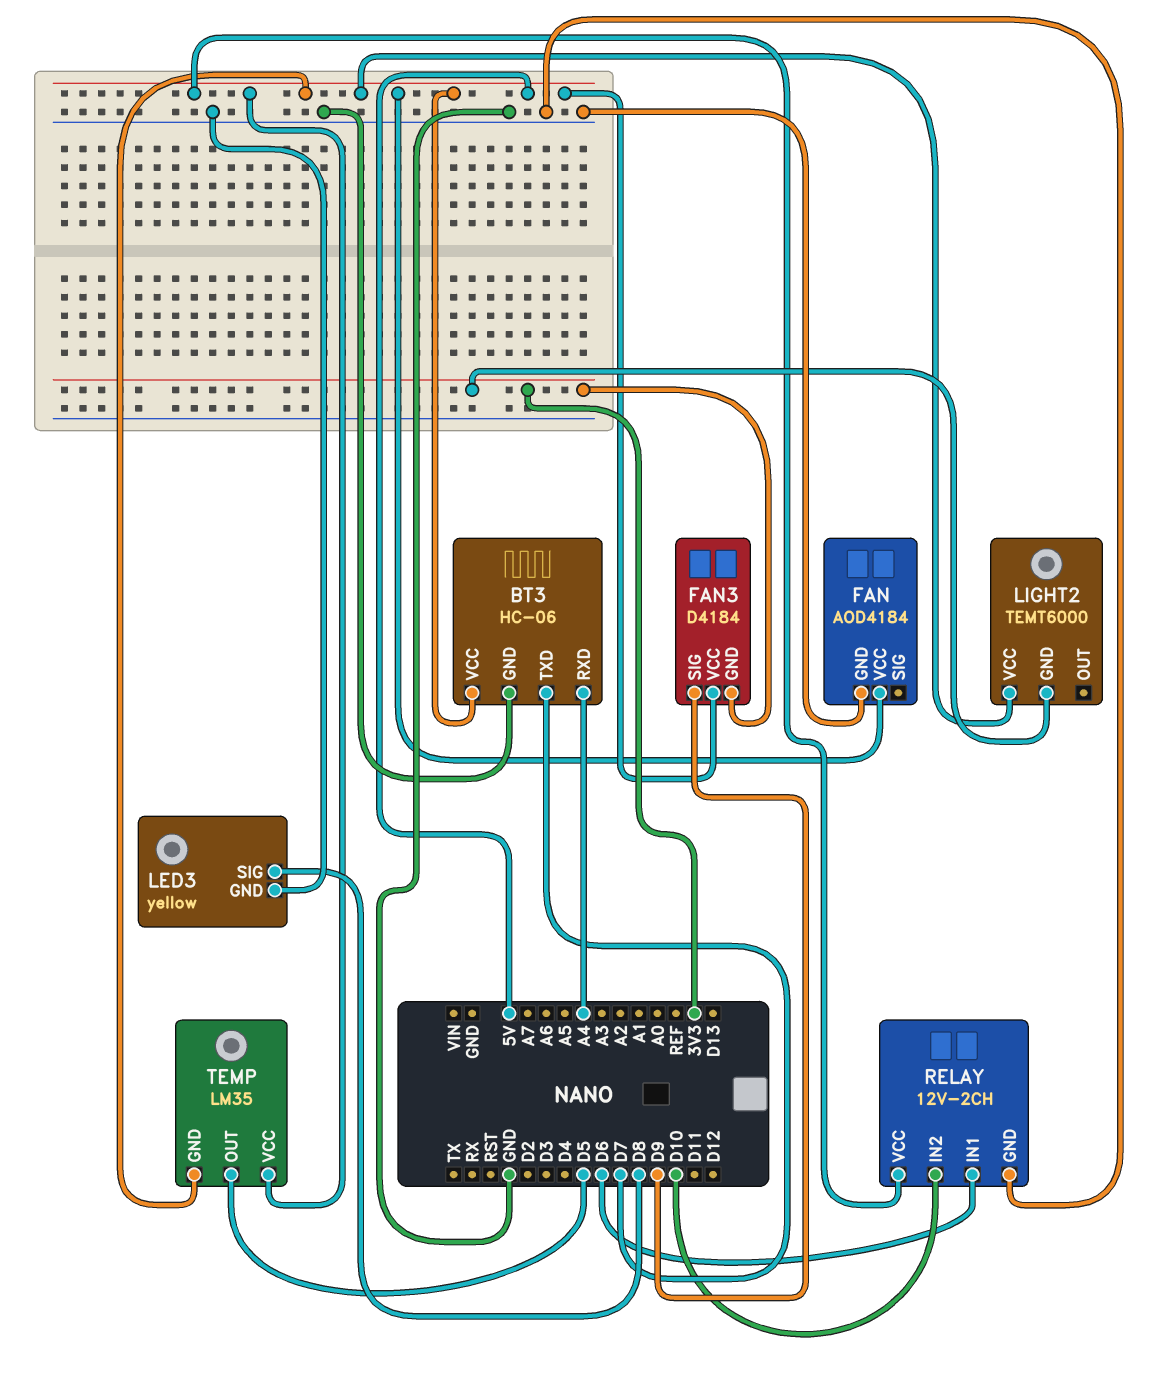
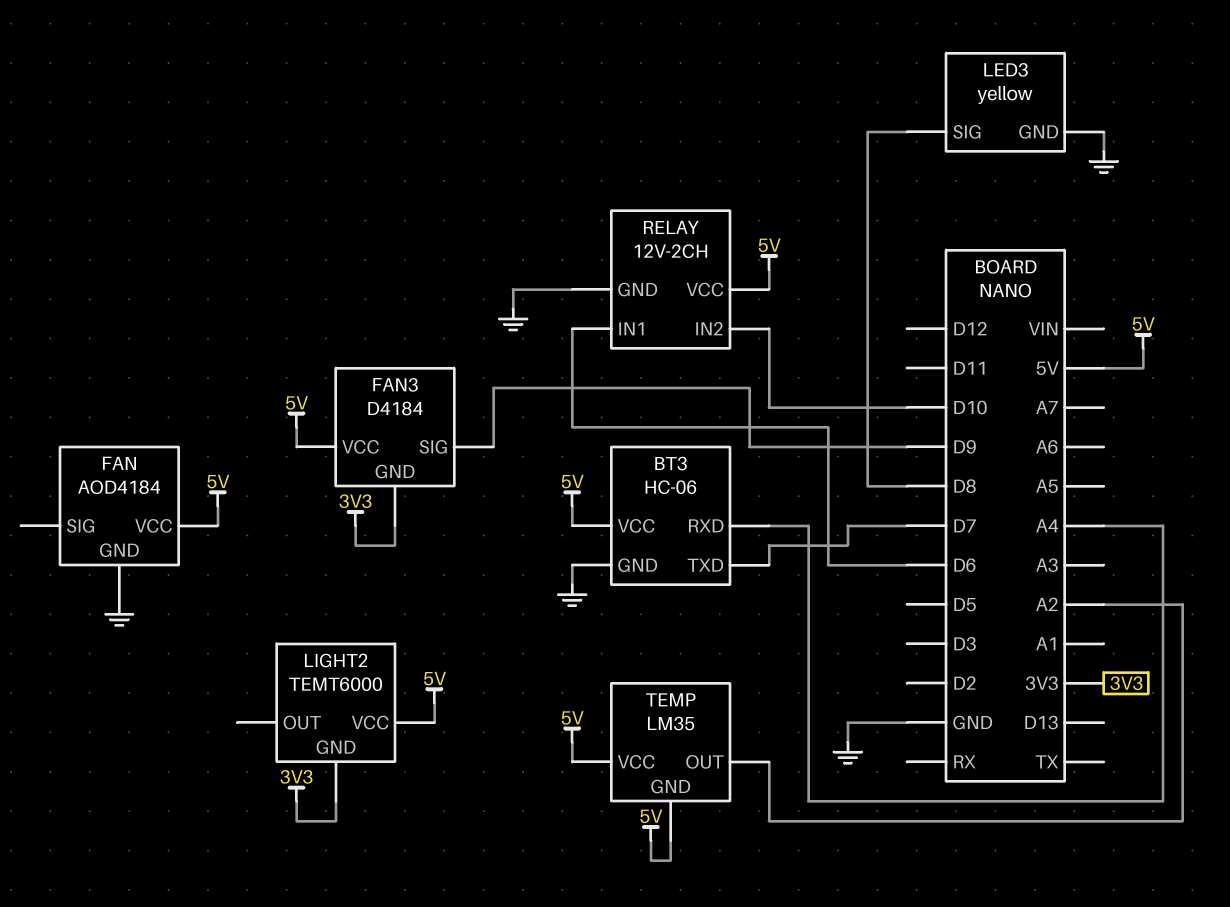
TEMP pin OUT: D5 -> A2

